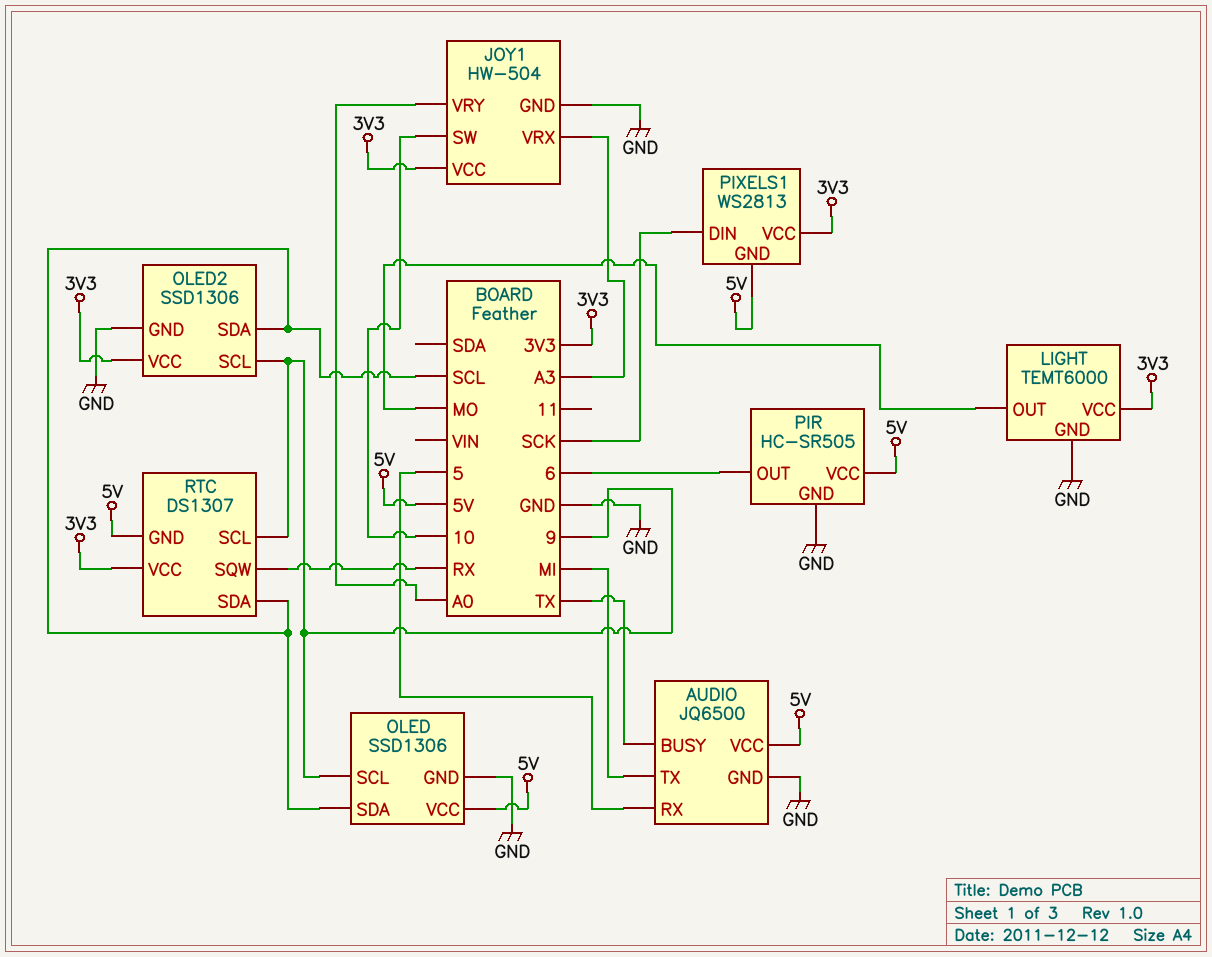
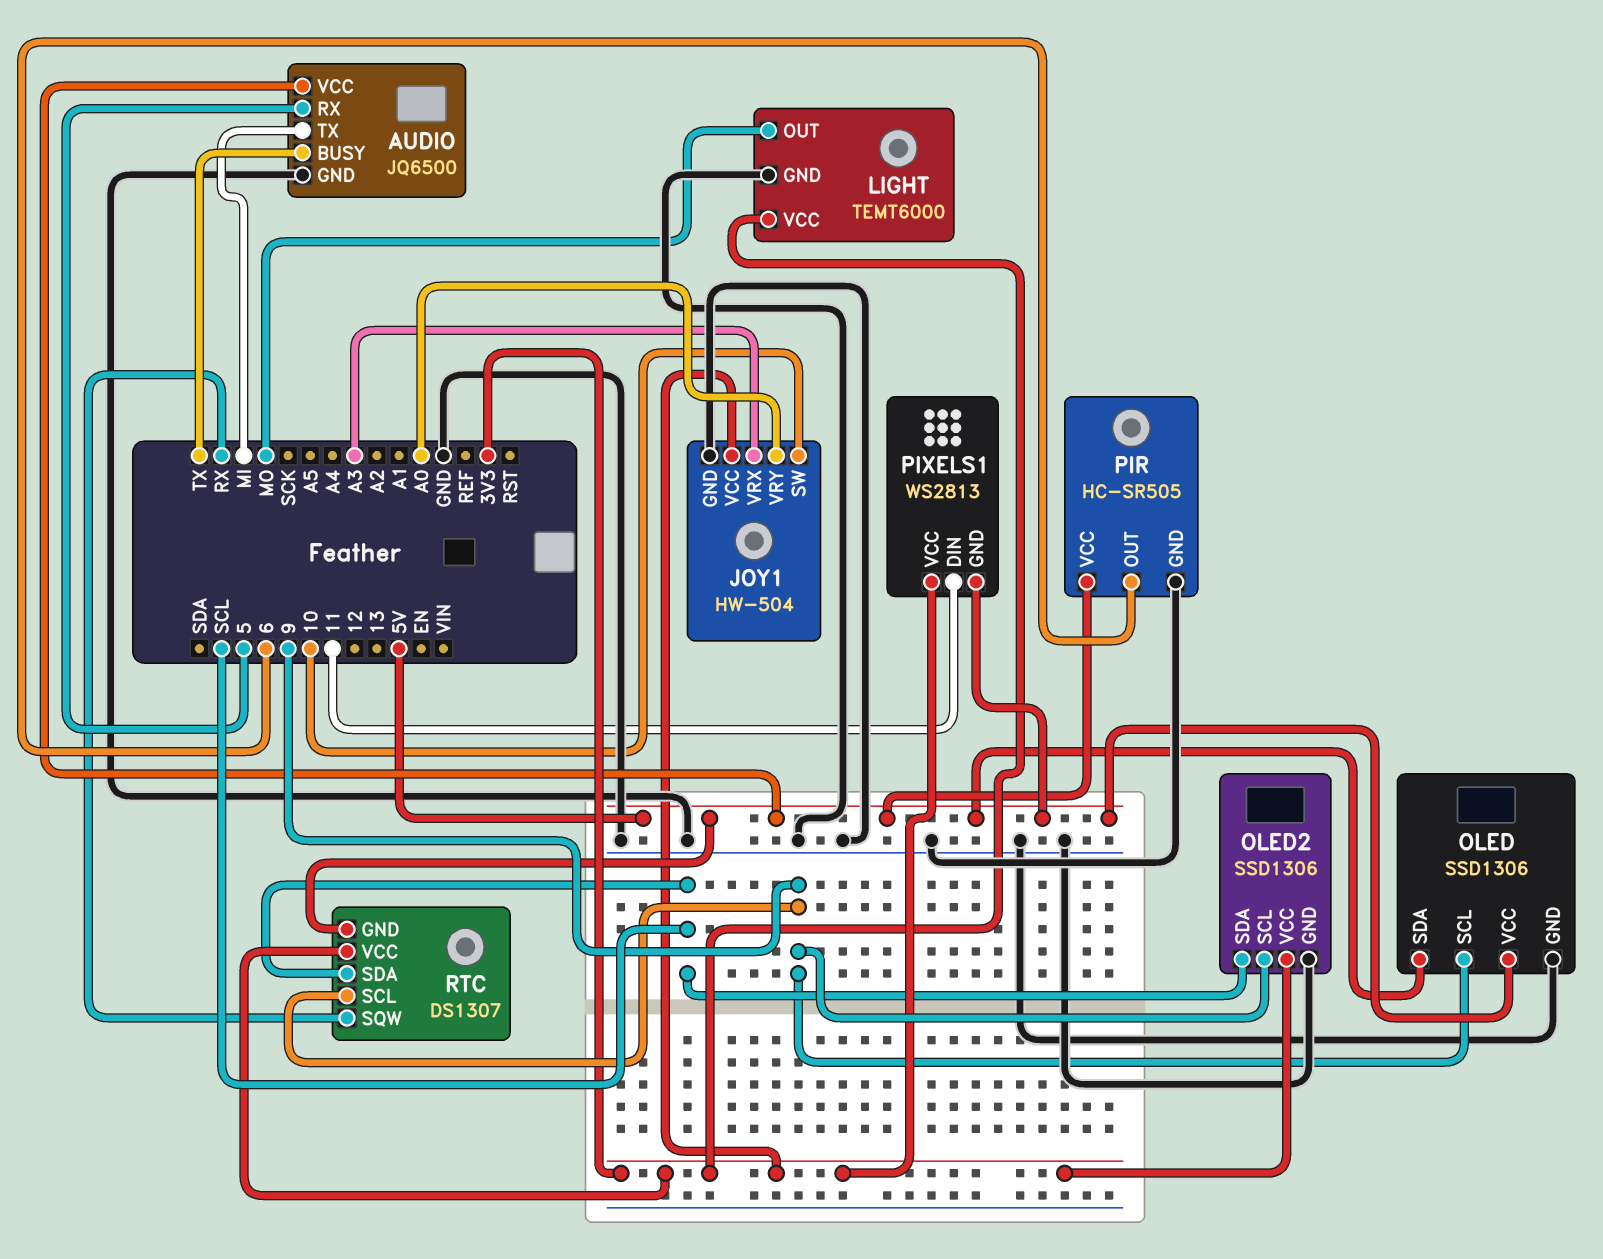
OLED pin SDA: SCL -> 5V
PIXELS1 pin DIN: SCK -> 11

